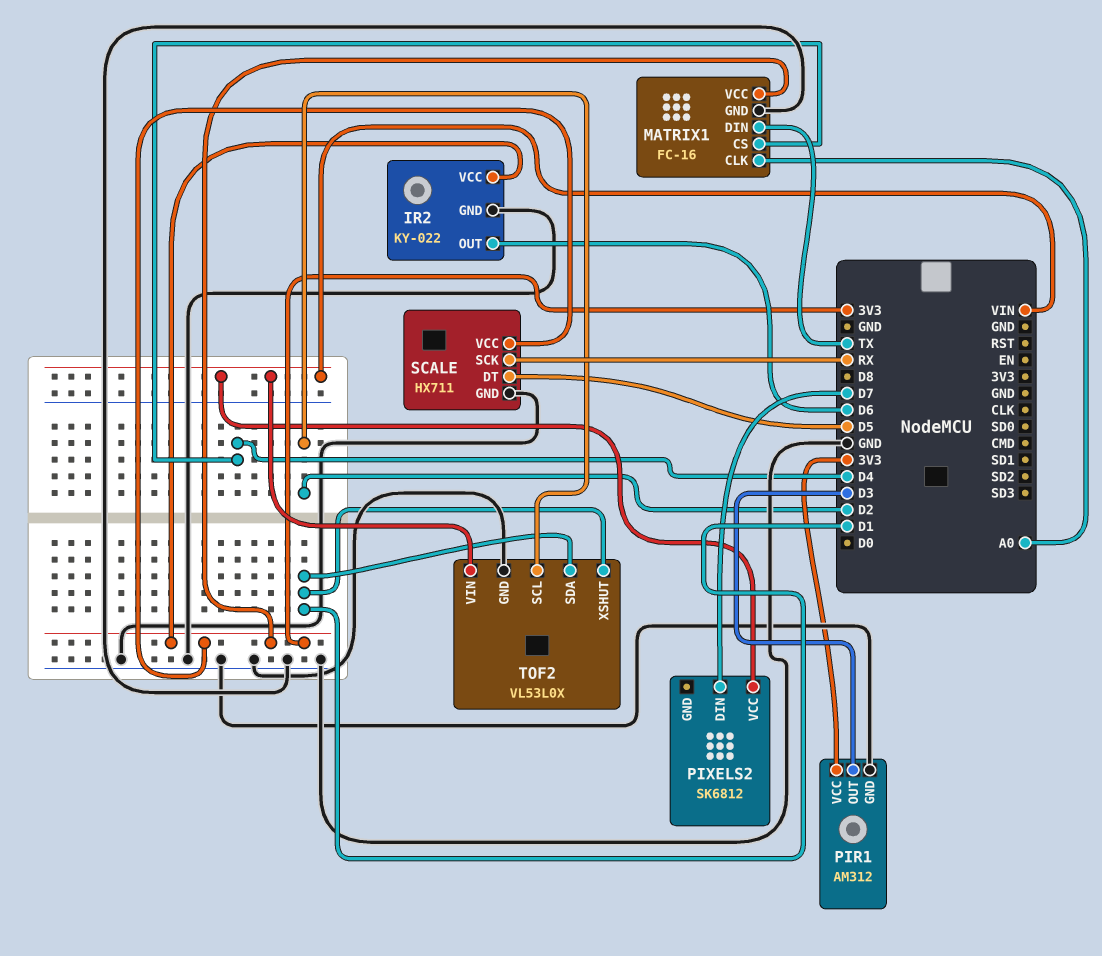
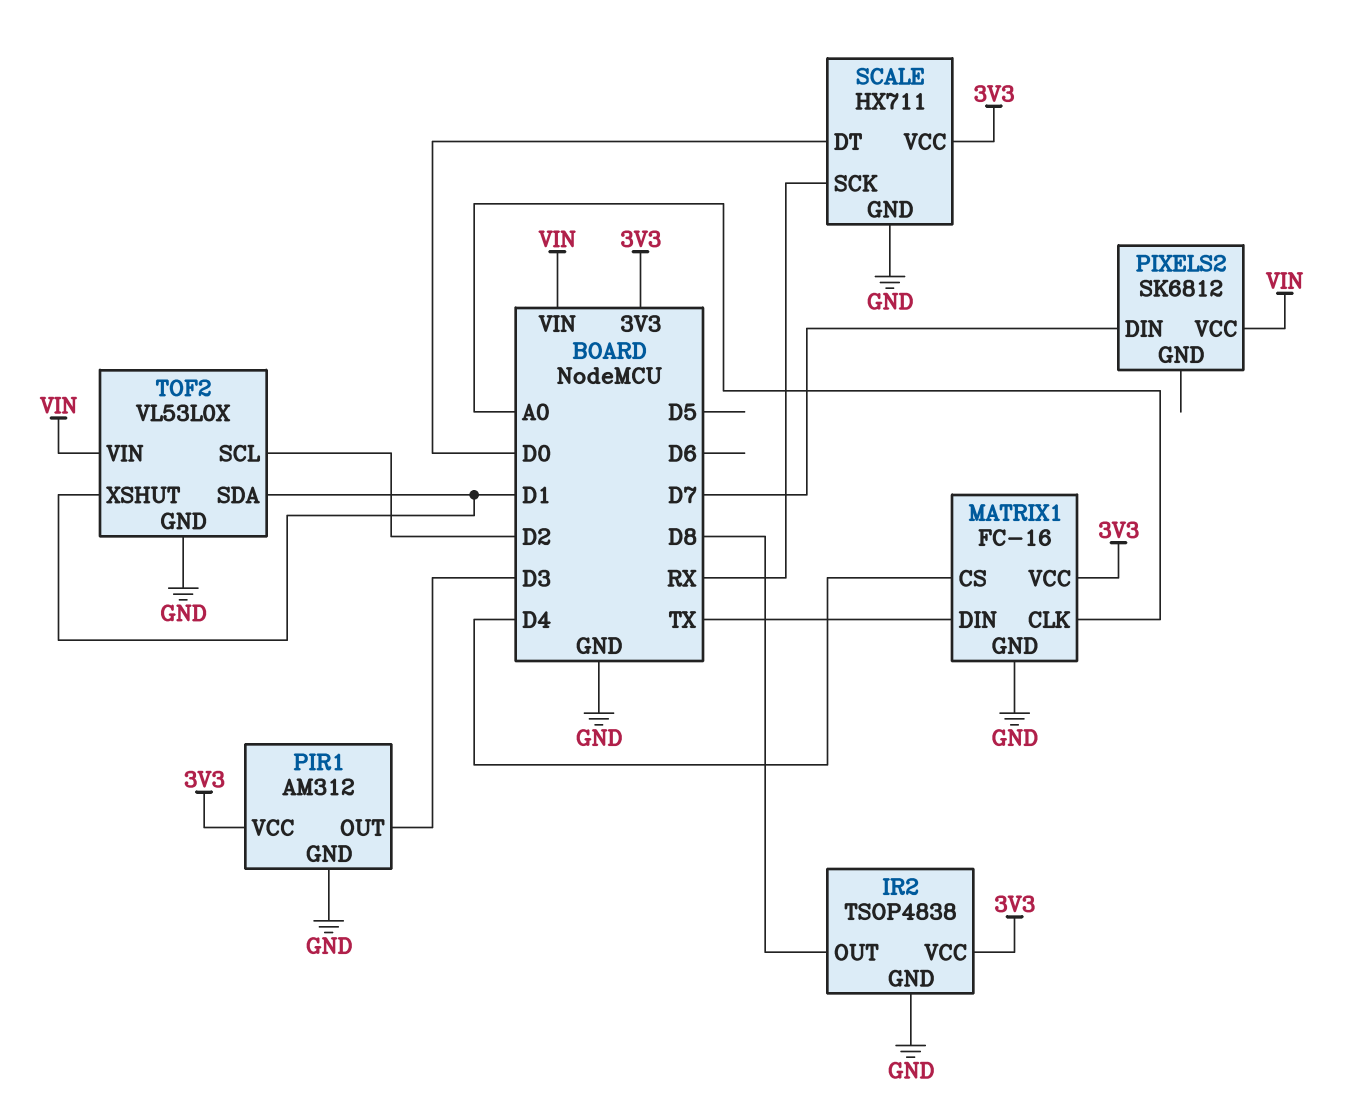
IR2: KY-022 -> TSOP4838
IR2 pin OUT: D6 -> D8
SCALE pin DT: D5 -> D0

